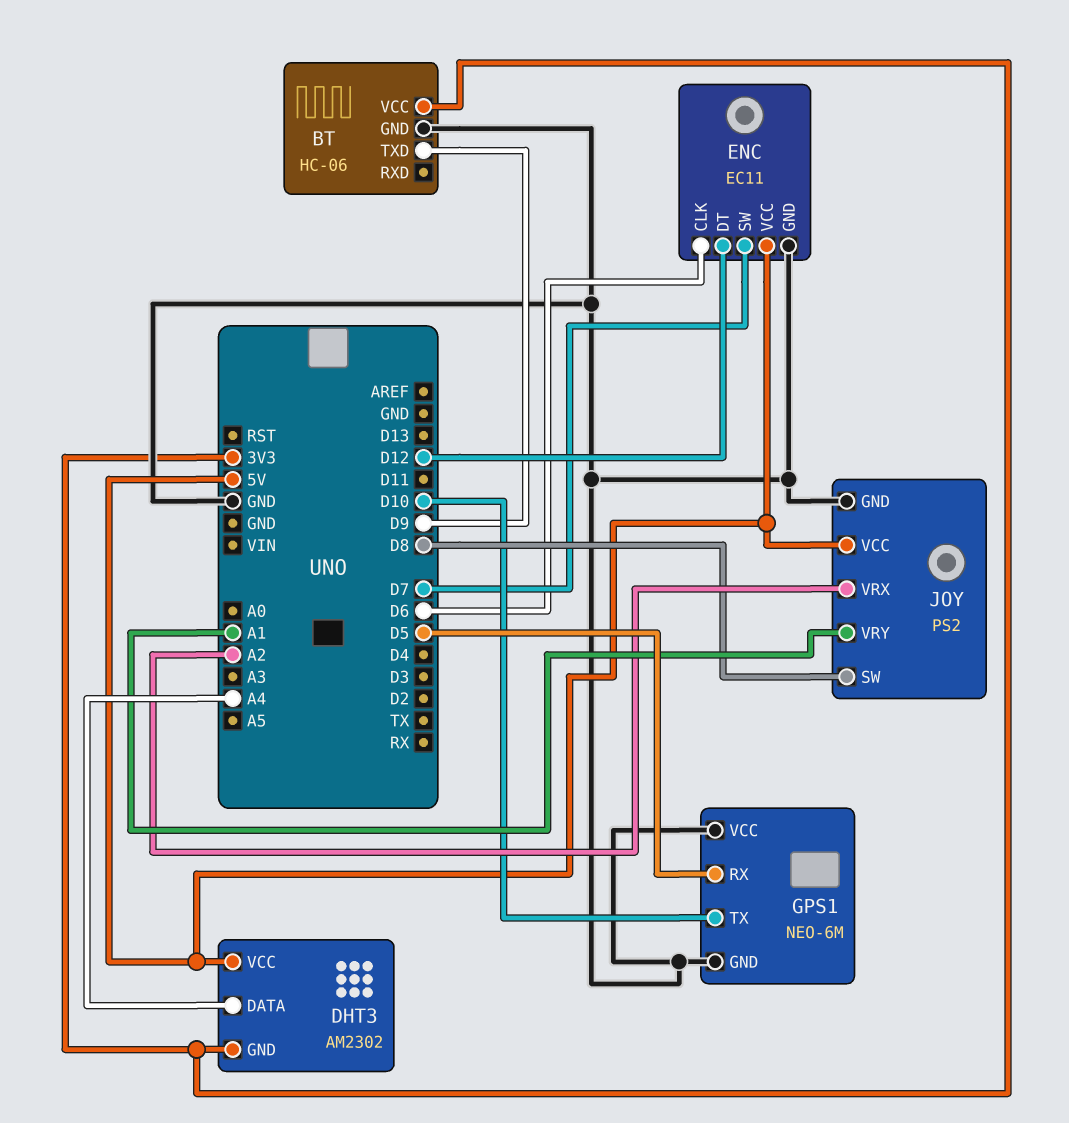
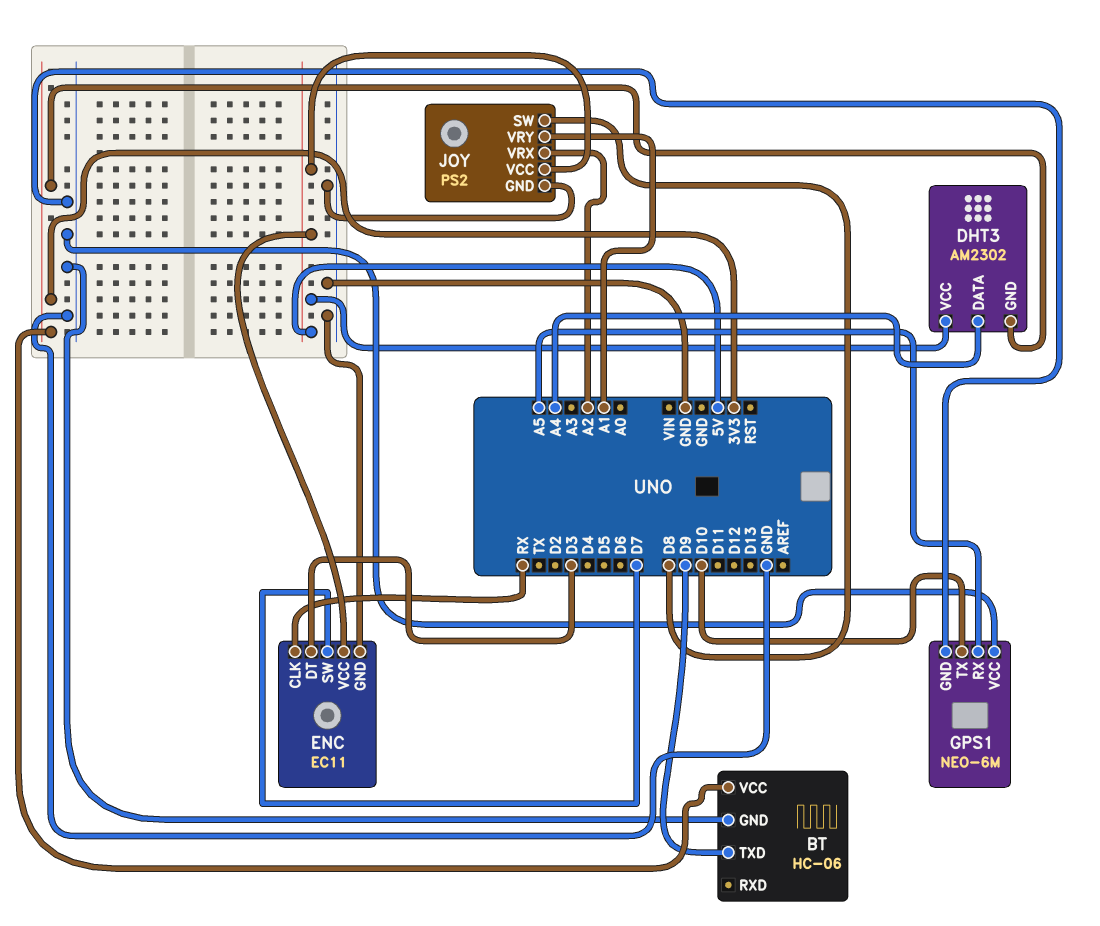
ENC pin CLK: D6 -> RX
ENC pin DT: D12 -> D3
GPS1 pin RX: D5 -> A5

